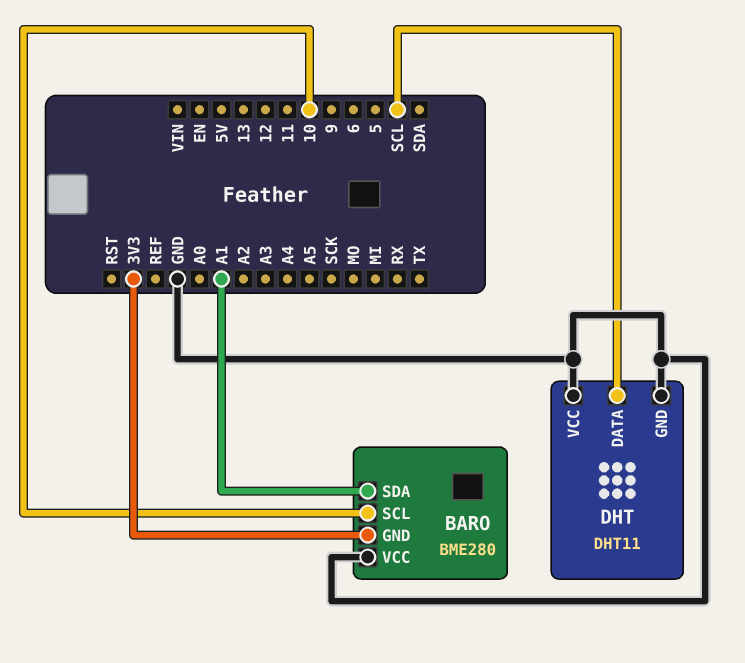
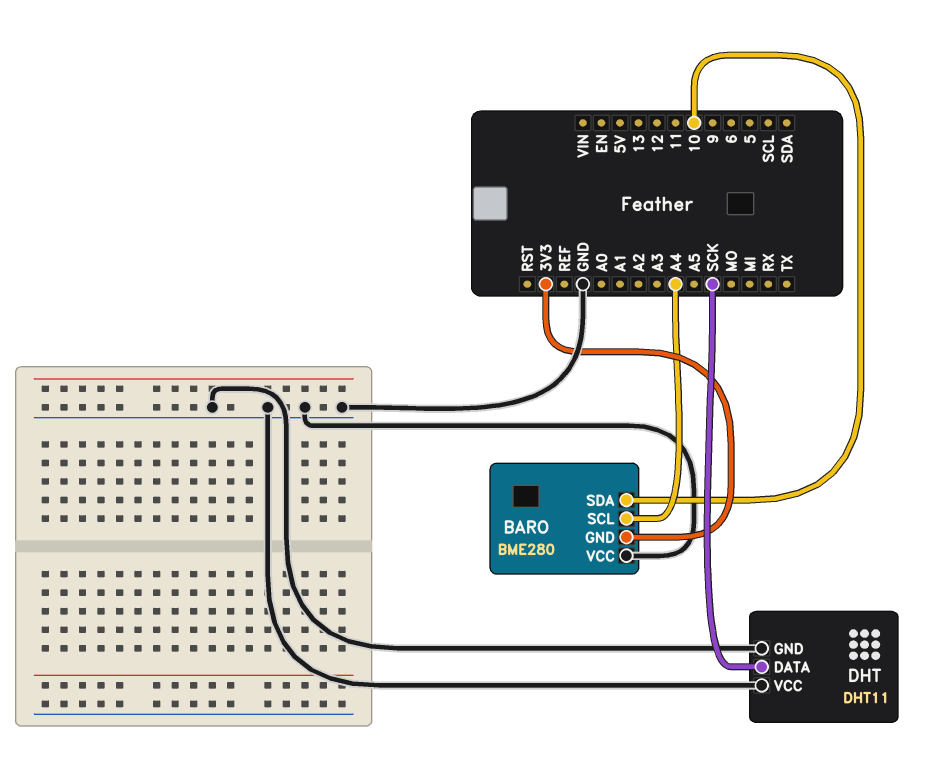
BARO pin SCL: 10 -> A4
BARO pin SDA: A1 -> 10
DHT pin DATA: SCL -> SCK

